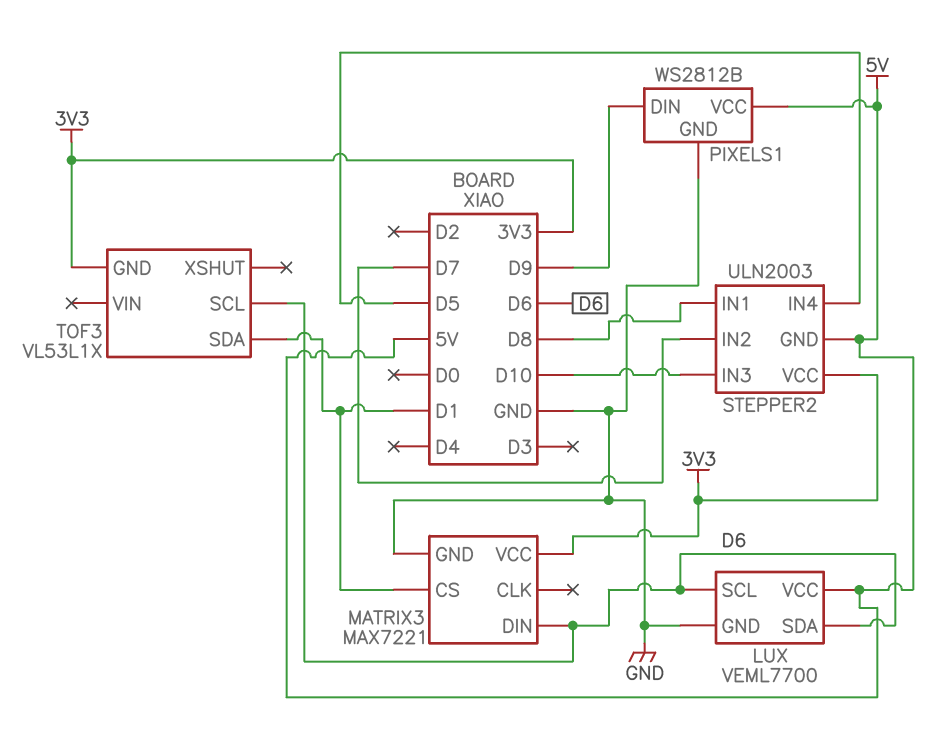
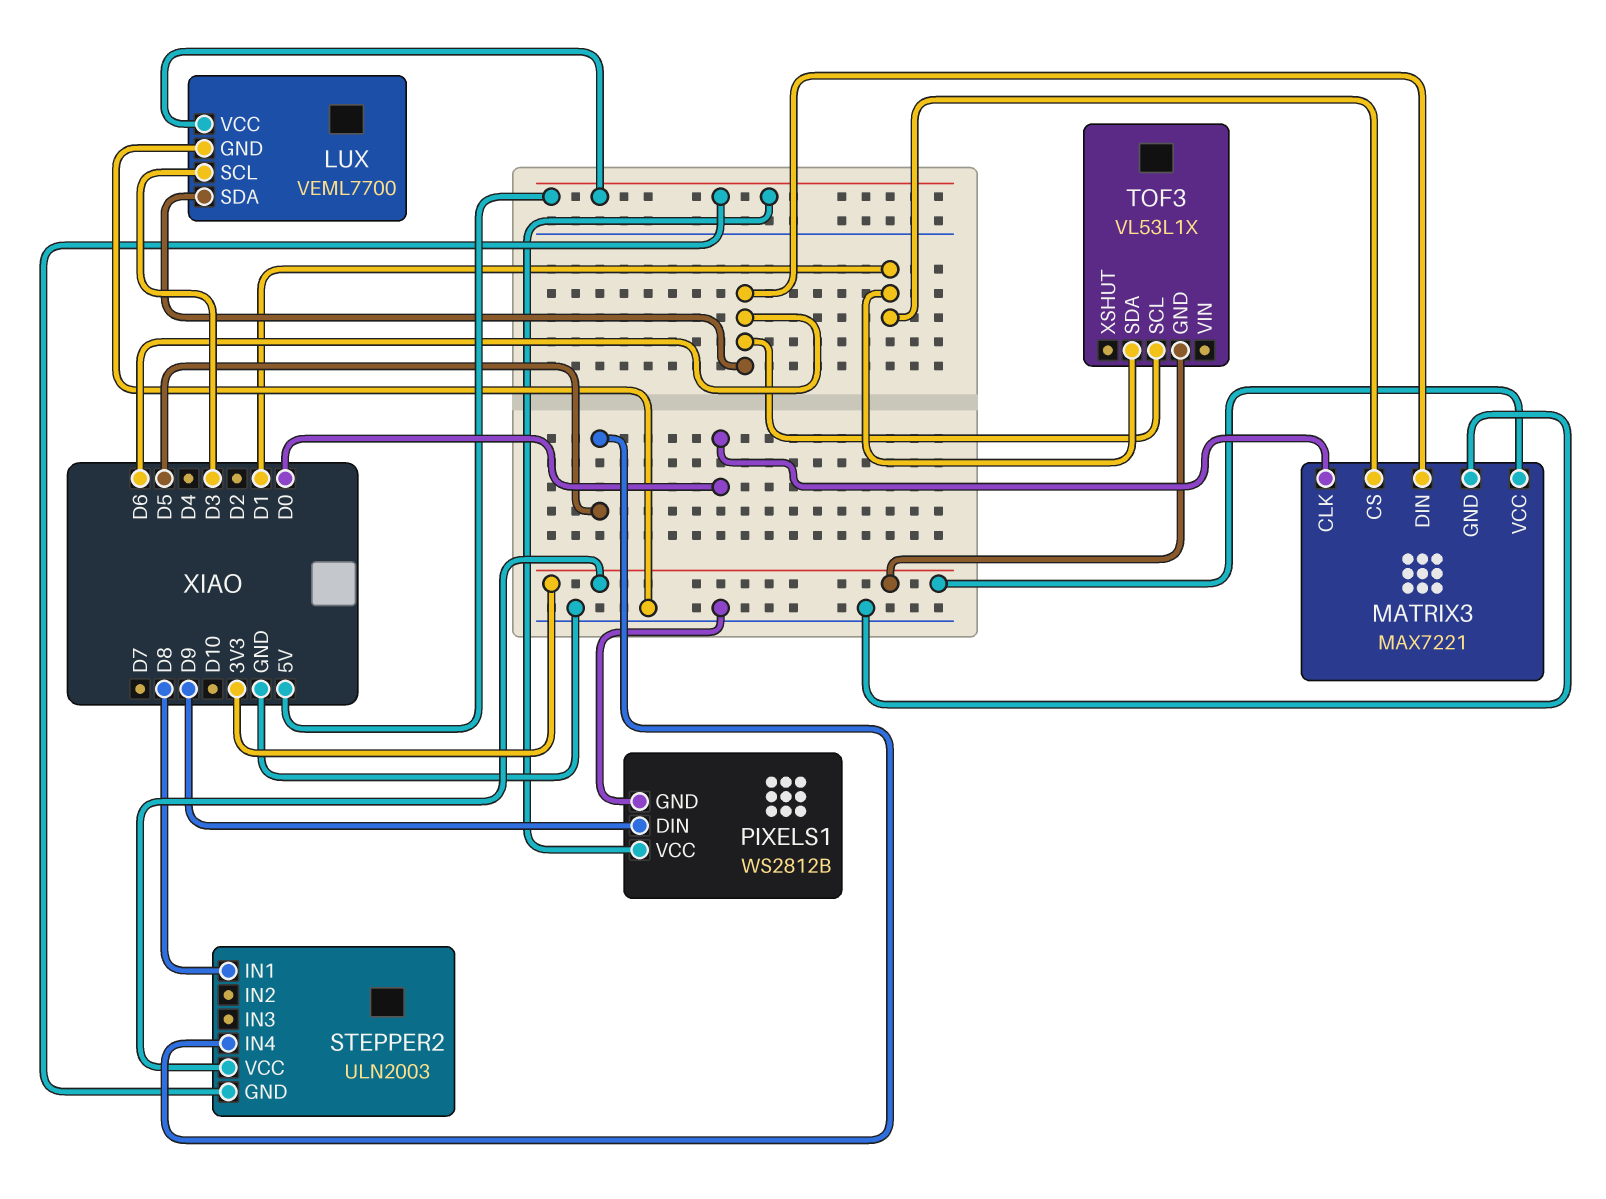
LUX pin SCL: D6 -> D3
MATRIX3 pin CLK: none -> D0
STEPPER2 pin IN2: D7 -> none
STEPPER2 pin IN3: D10 -> none

